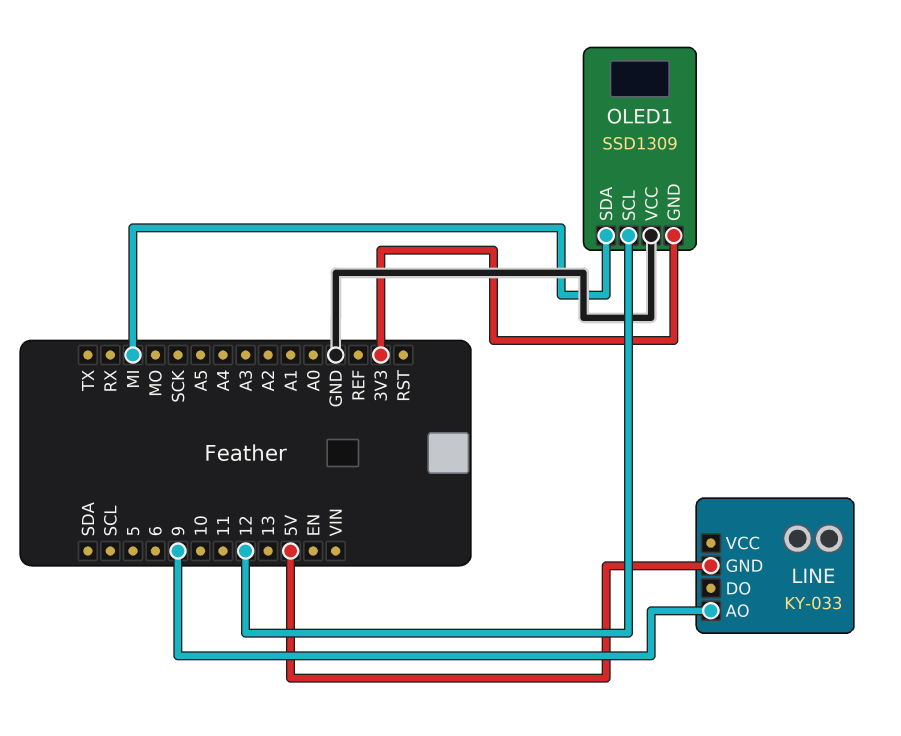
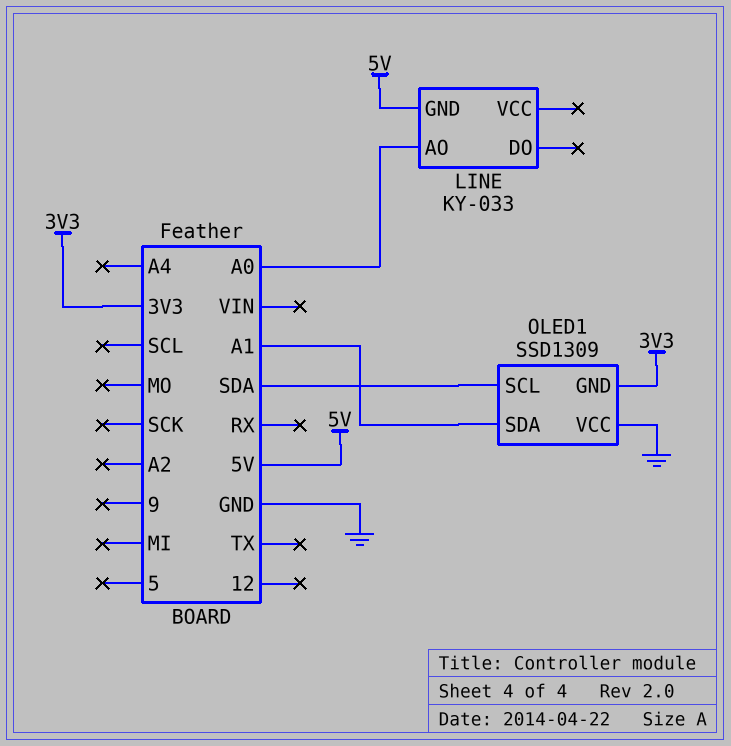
LINE pin AO: 9 -> A0
OLED1 pin SCL: 12 -> SDA
OLED1 pin SDA: MI -> A1

